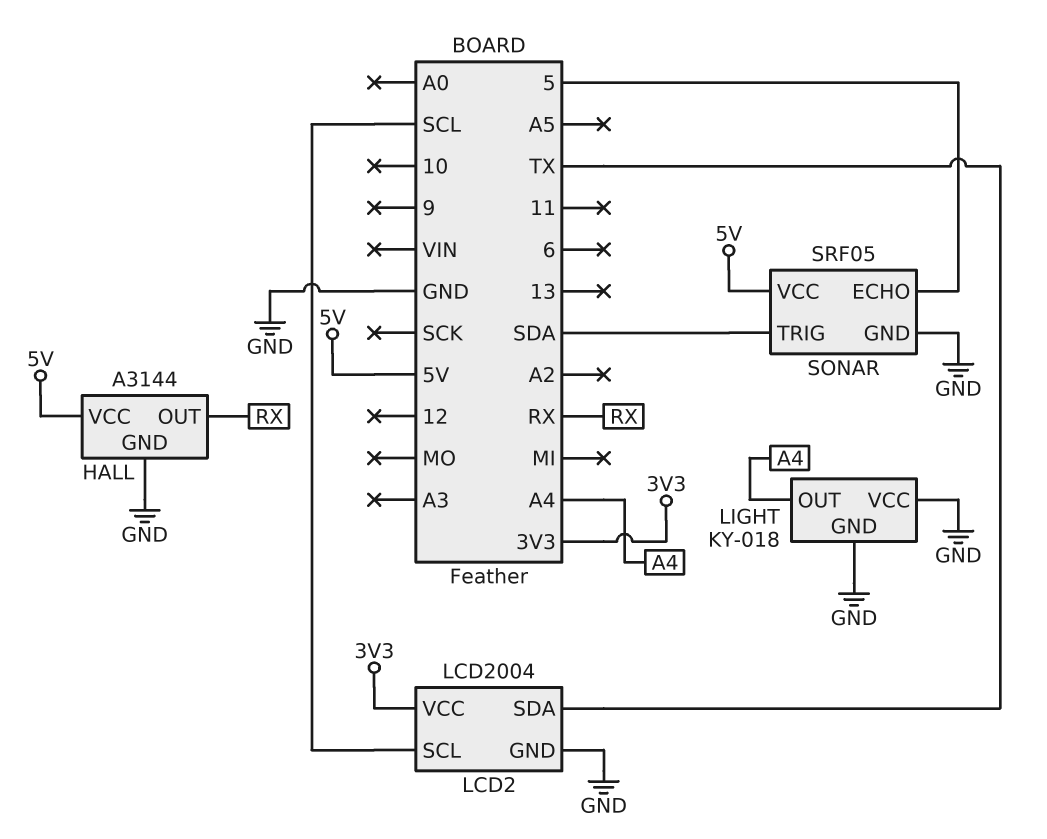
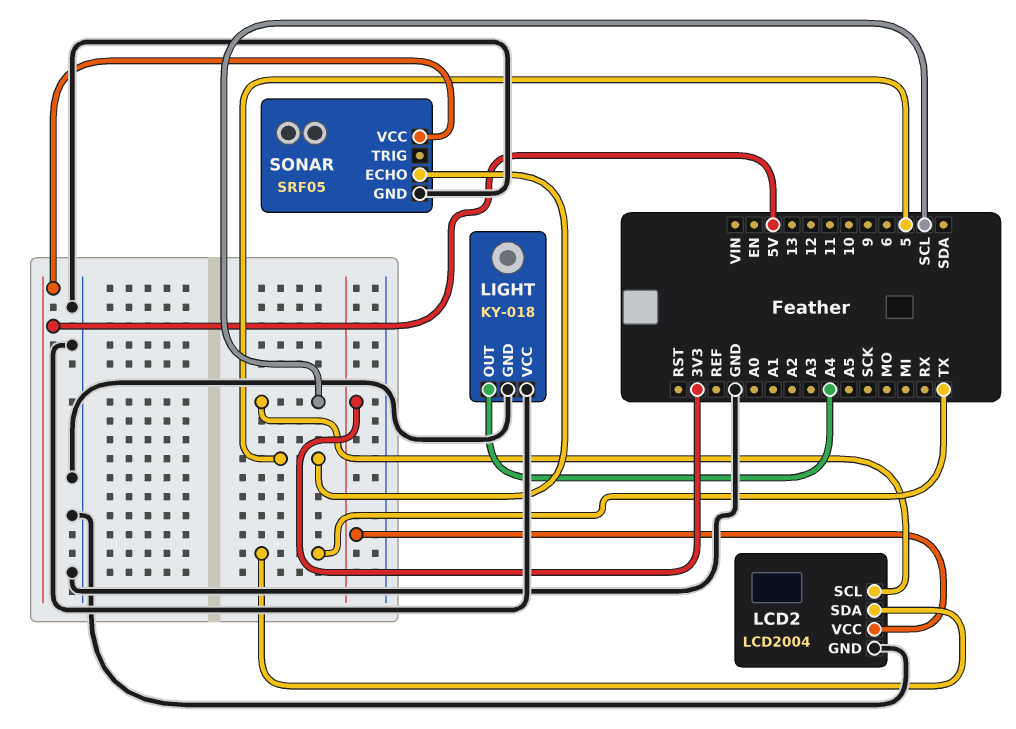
HALL: A3144 -> none
HALL pin GND: GND -> none
HALL pin OUT: RX -> none
HALL pin VCC: 5V -> none
SONAR pin TRIG: SDA -> none

